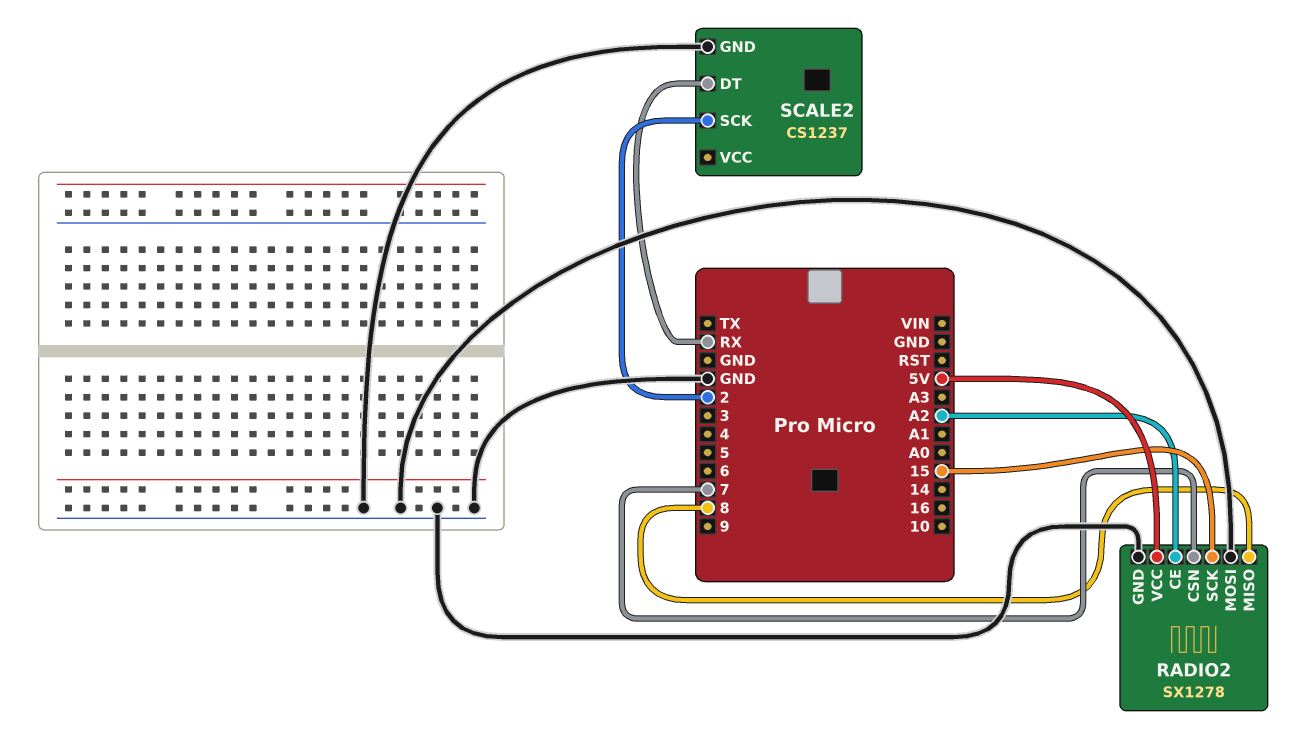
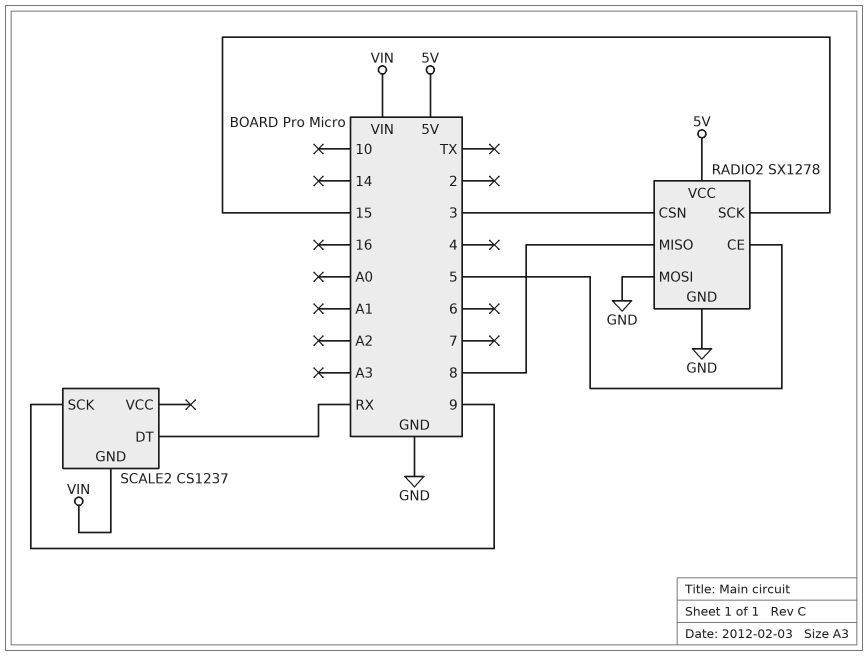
RADIO2 pin CE: A2 -> 5
RADIO2 pin CSN: 7 -> 3
SCALE2 pin GND: GND -> VIN
SCALE2 pin SCK: 2 -> 9

